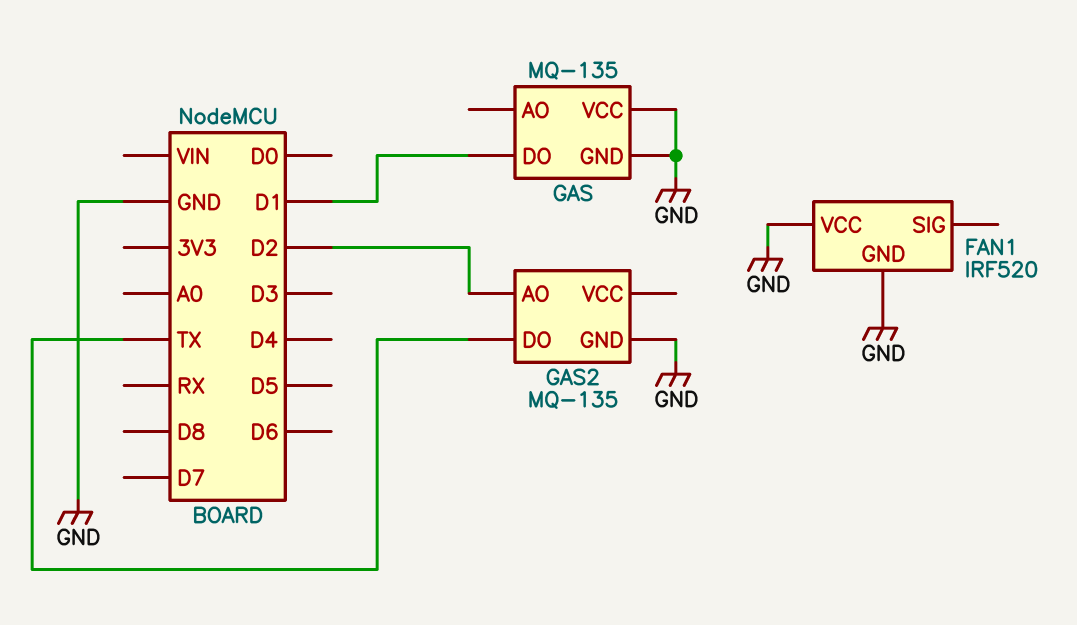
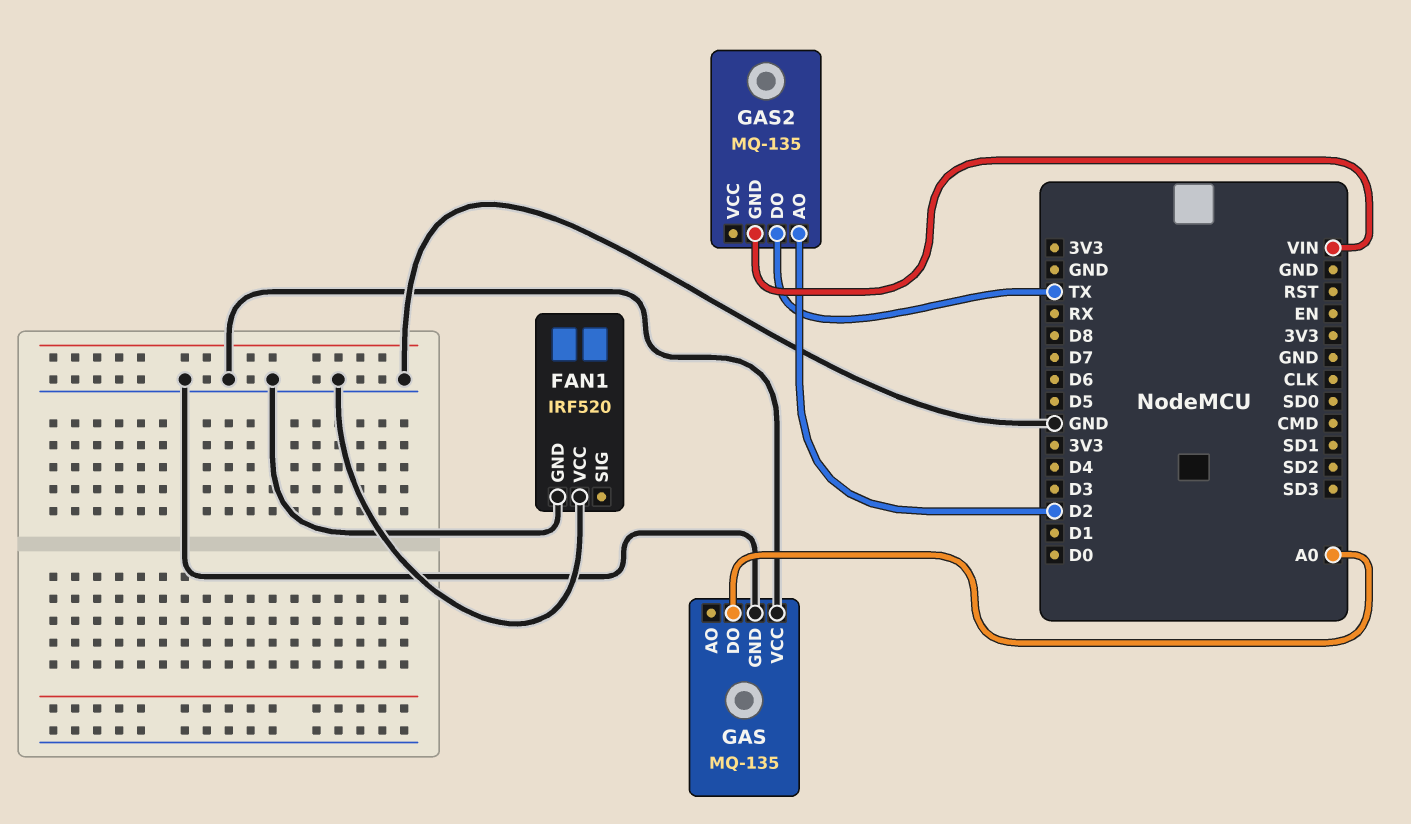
GAS pin DO: D1 -> A0
GAS2 pin GND: GND -> VIN

